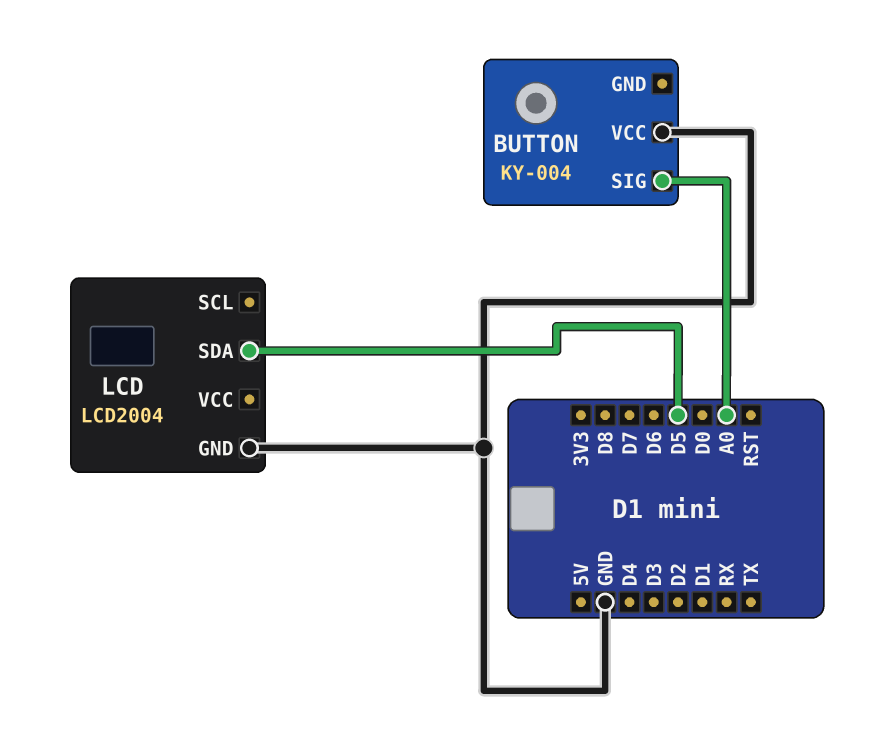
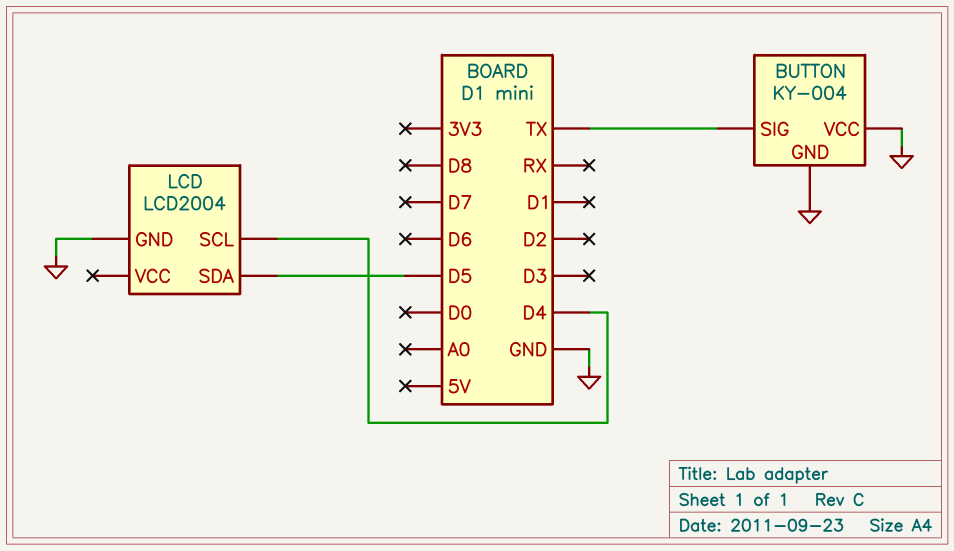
BUTTON pin GND: none -> GND
BUTTON pin SIG: A0 -> TX
LCD pin SCL: none -> D4

